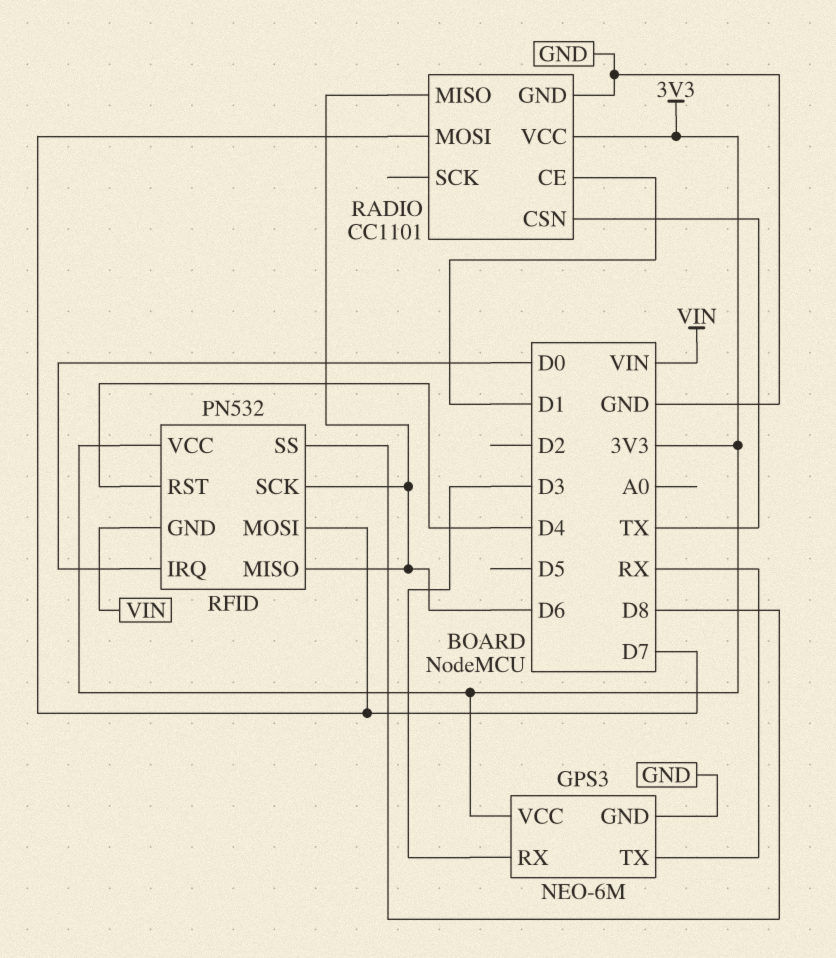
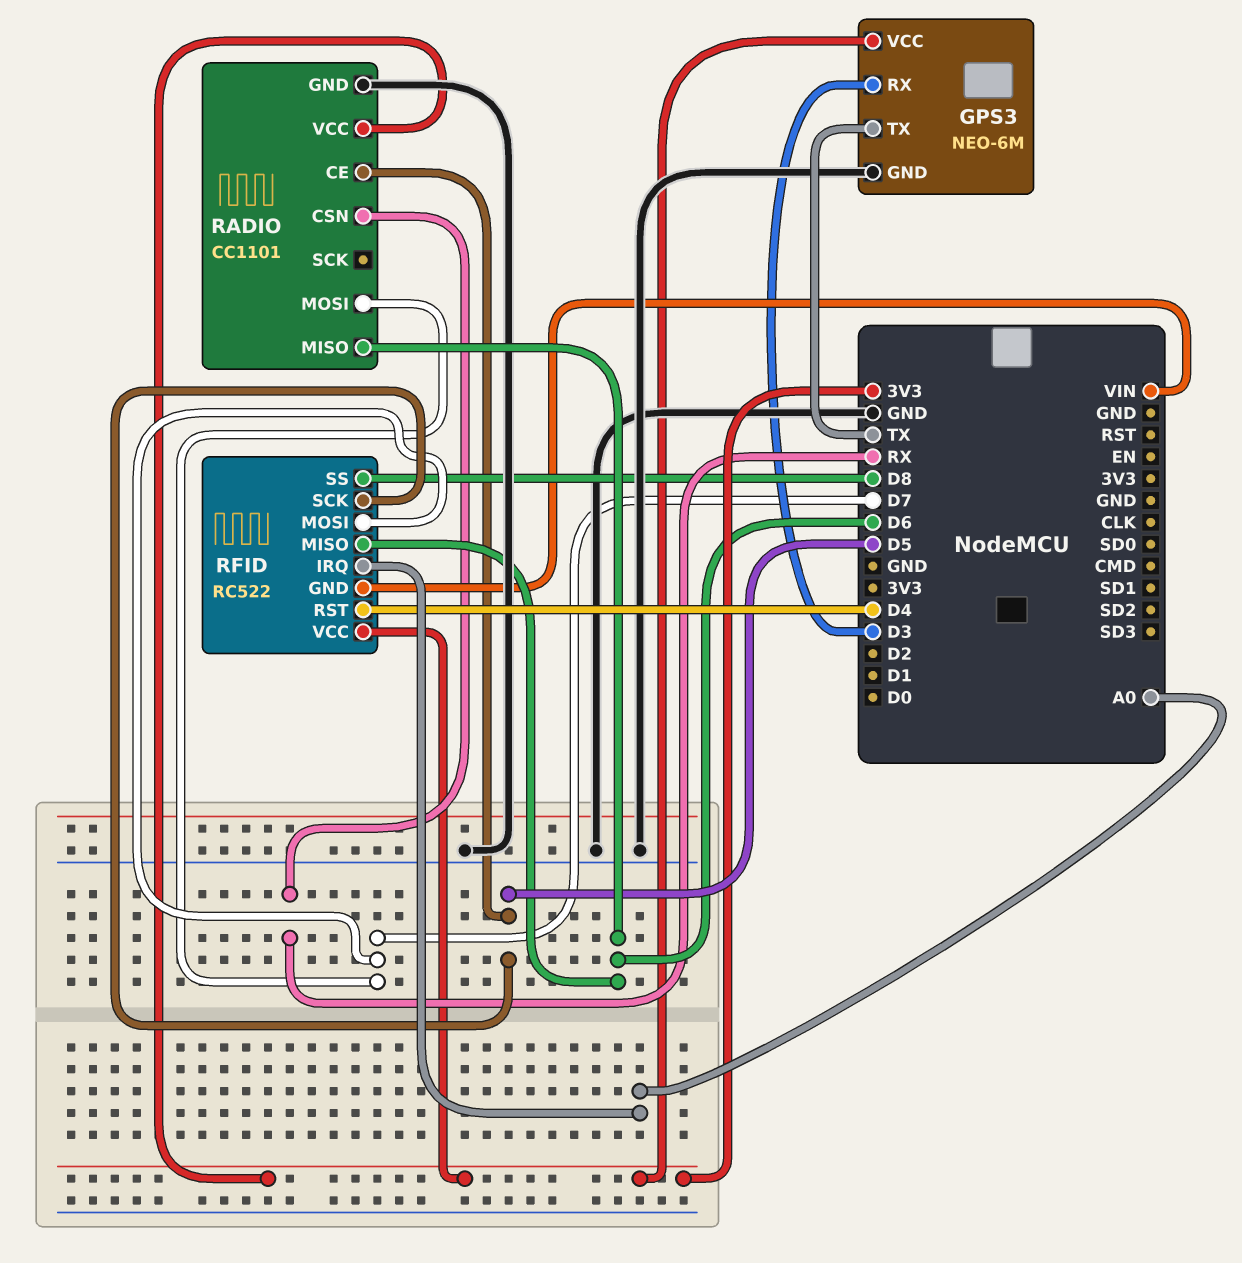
GPS3 pin TX: RX -> TX
RADIO pin CE: D1 -> D5
RADIO pin CSN: TX -> RX
RFID: PN532 -> RC522
RFID pin IRQ: D0 -> A0
RFID pin SCK: D6 -> D5

